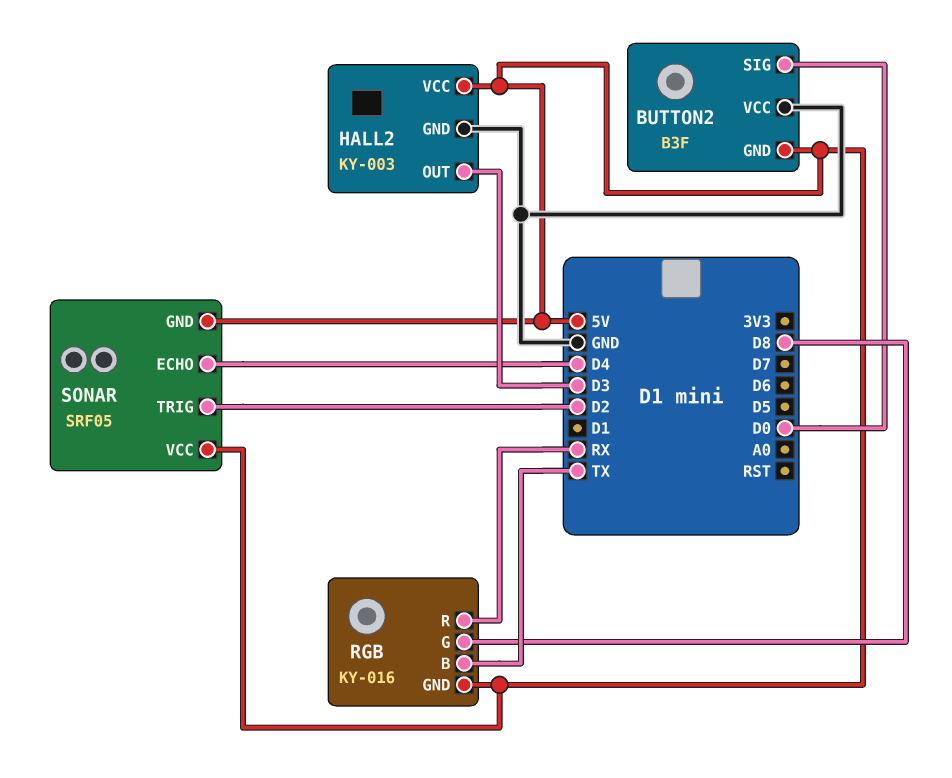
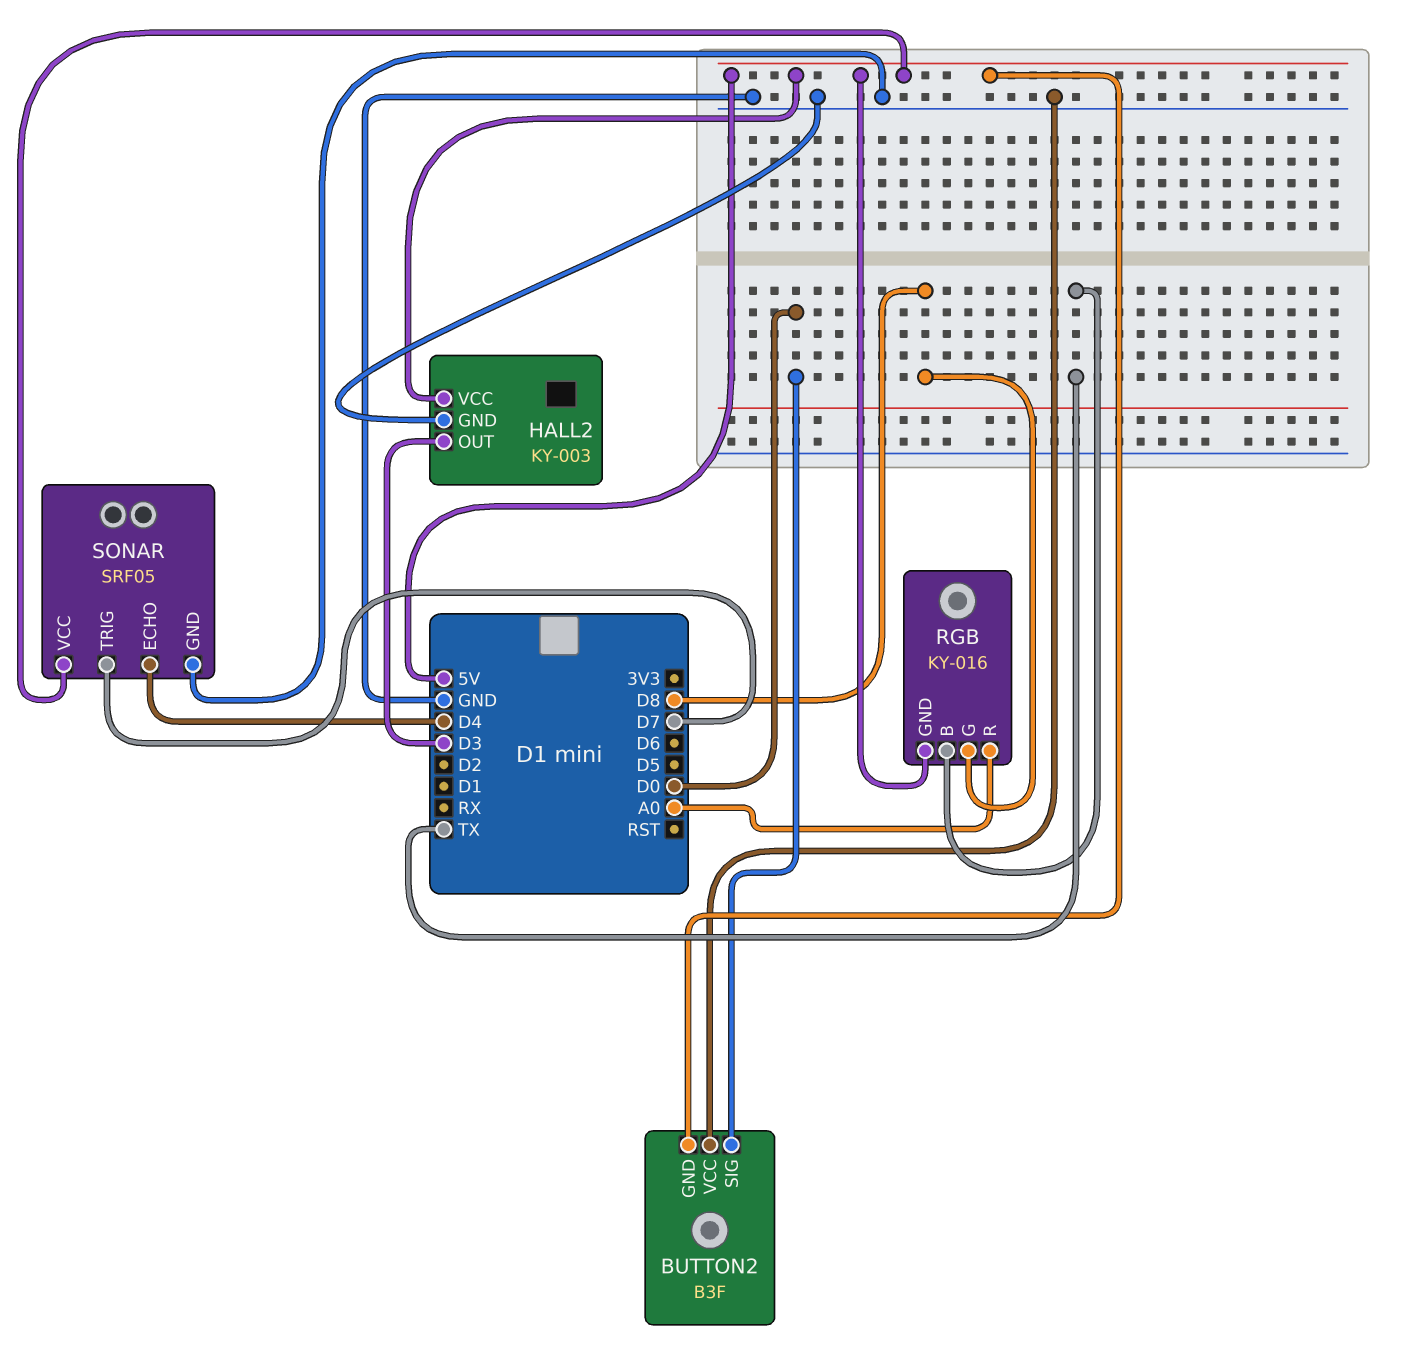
RGB pin R: RX -> A0
SONAR pin GND: 5V -> GND
SONAR pin TRIG: D2 -> D7

